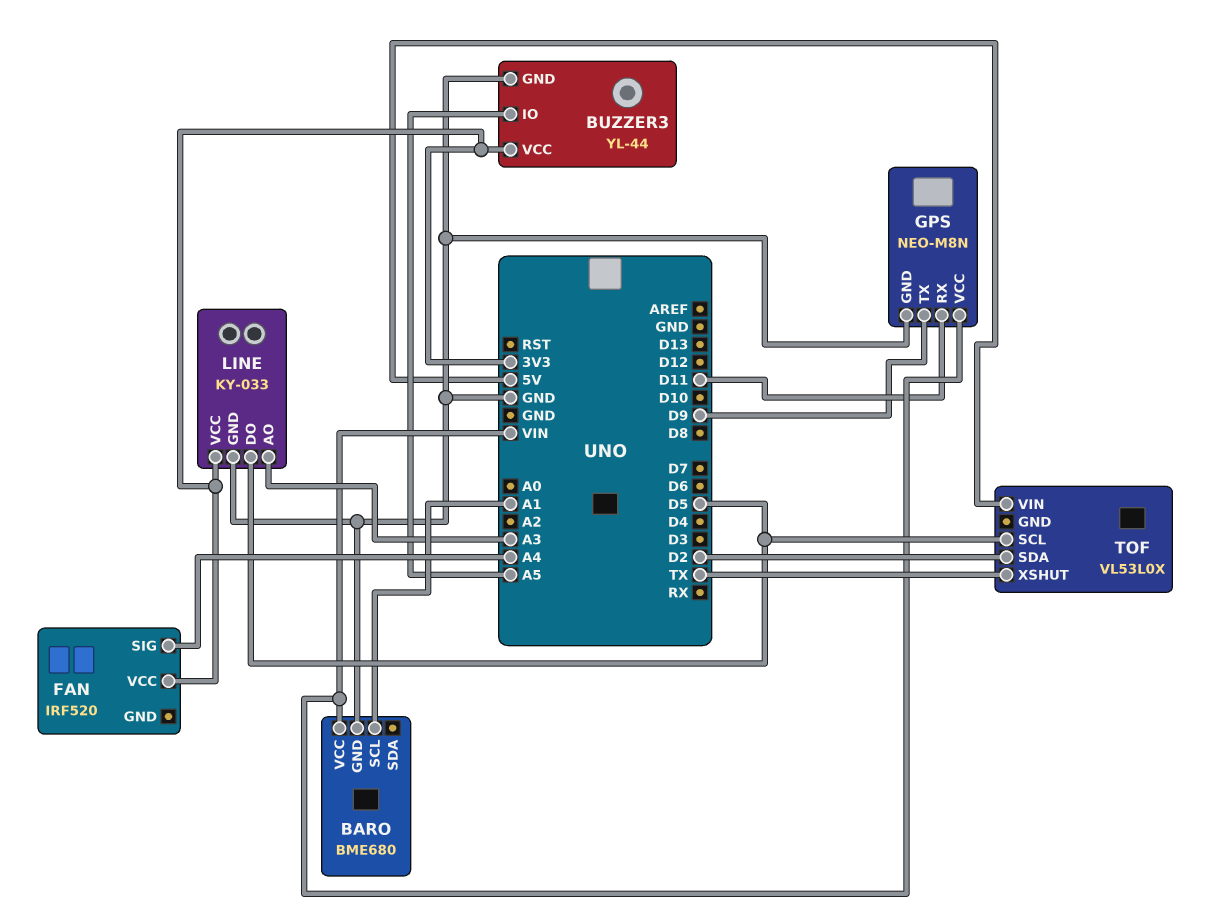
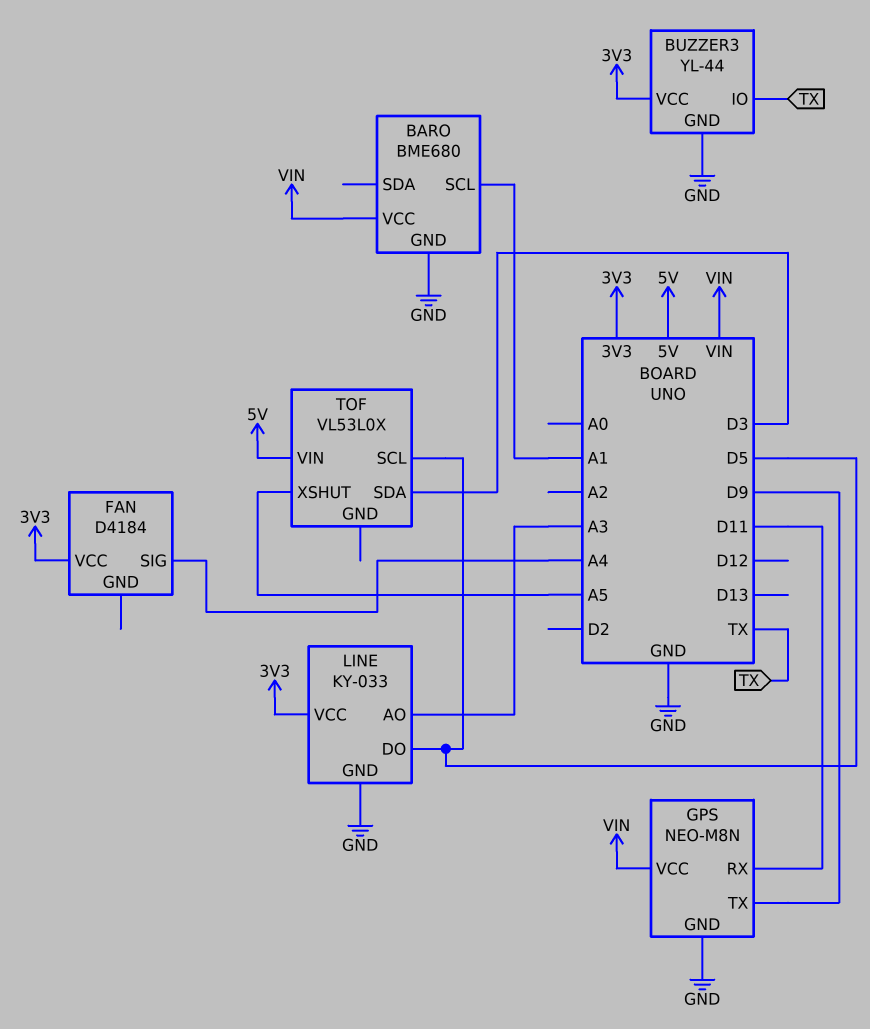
BUZZER3 pin IO: A5 -> TX
FAN: IRF520 -> D4184
TOF pin SDA: D2 -> D3
TOF pin XSHUT: TX -> A5

